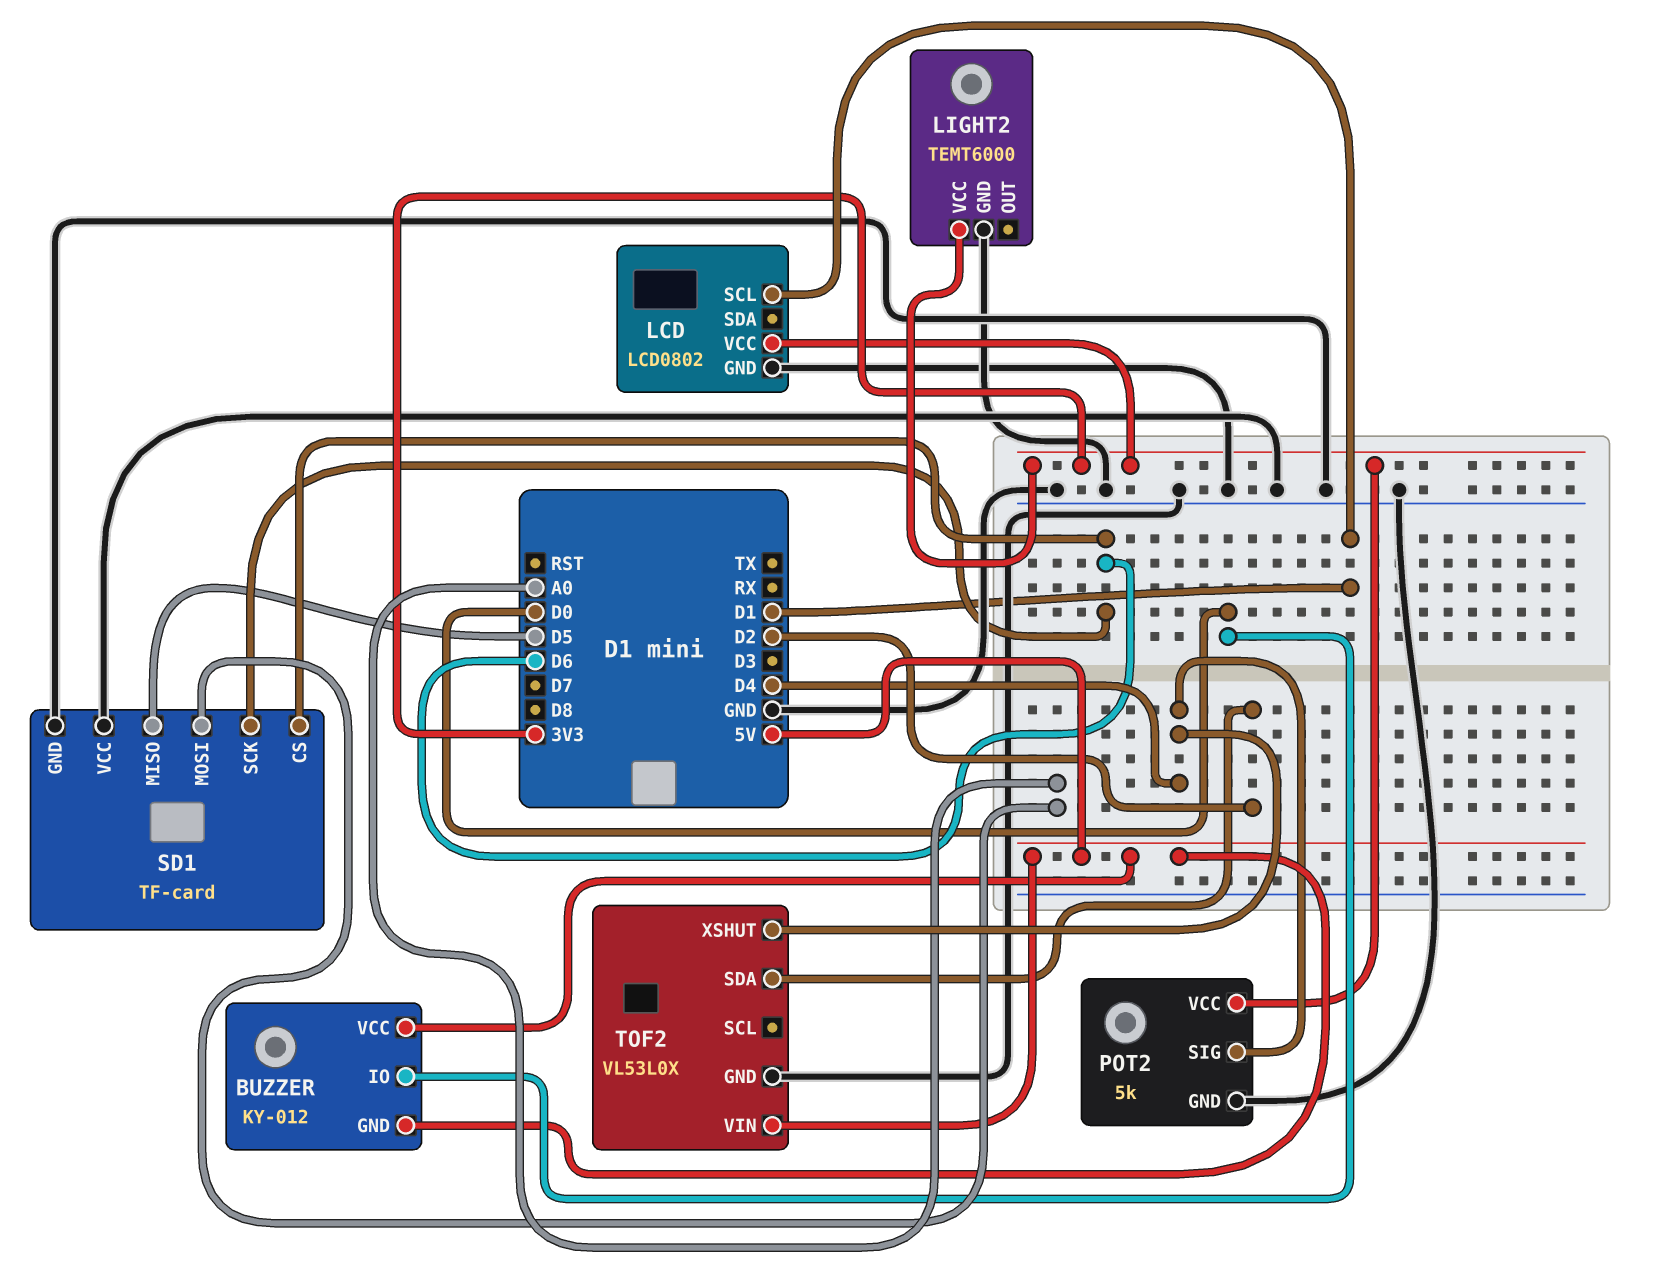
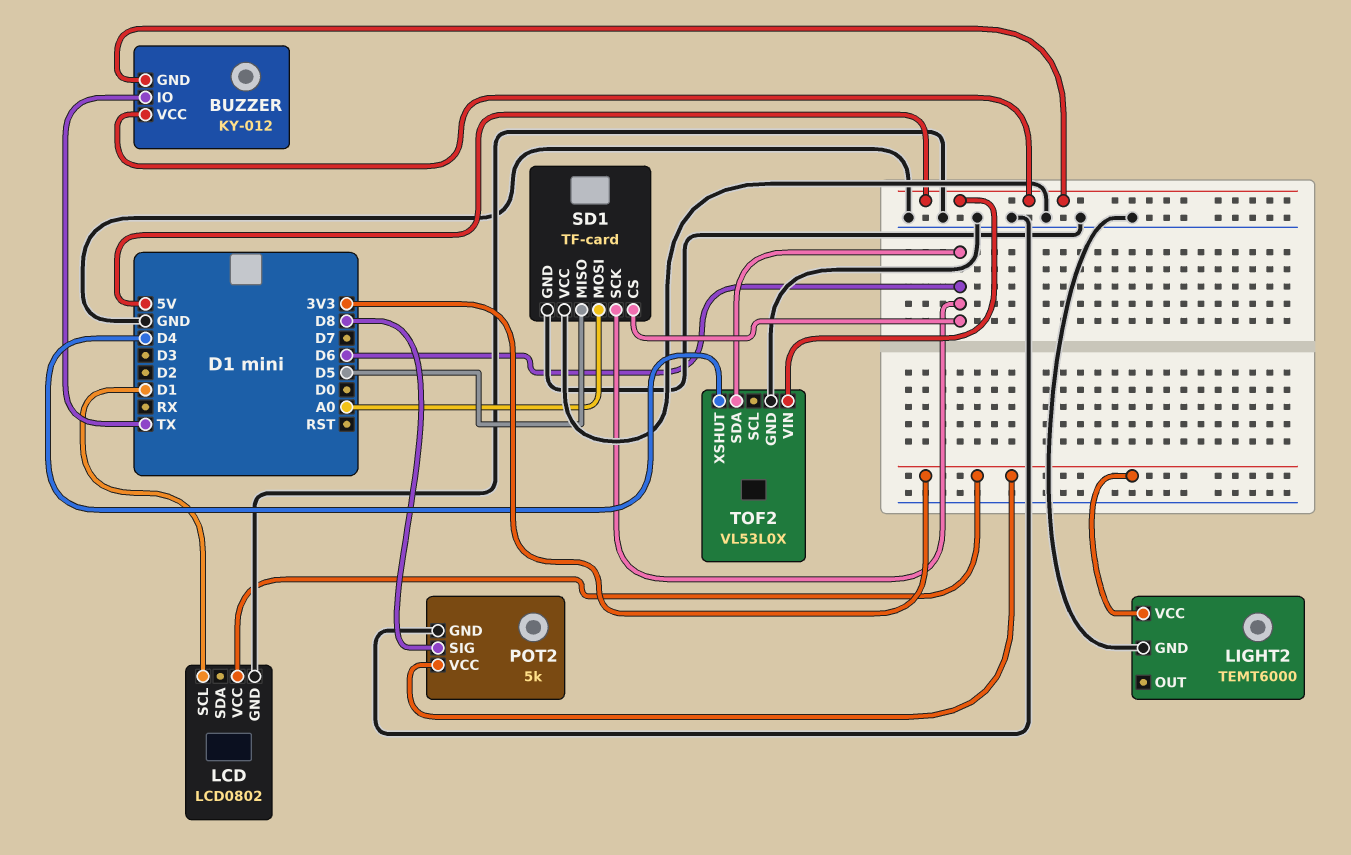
BUZZER pin IO: D0 -> TX
POT2 pin SIG: D4 -> D8
TOF2 pin SDA: D2 -> D6

